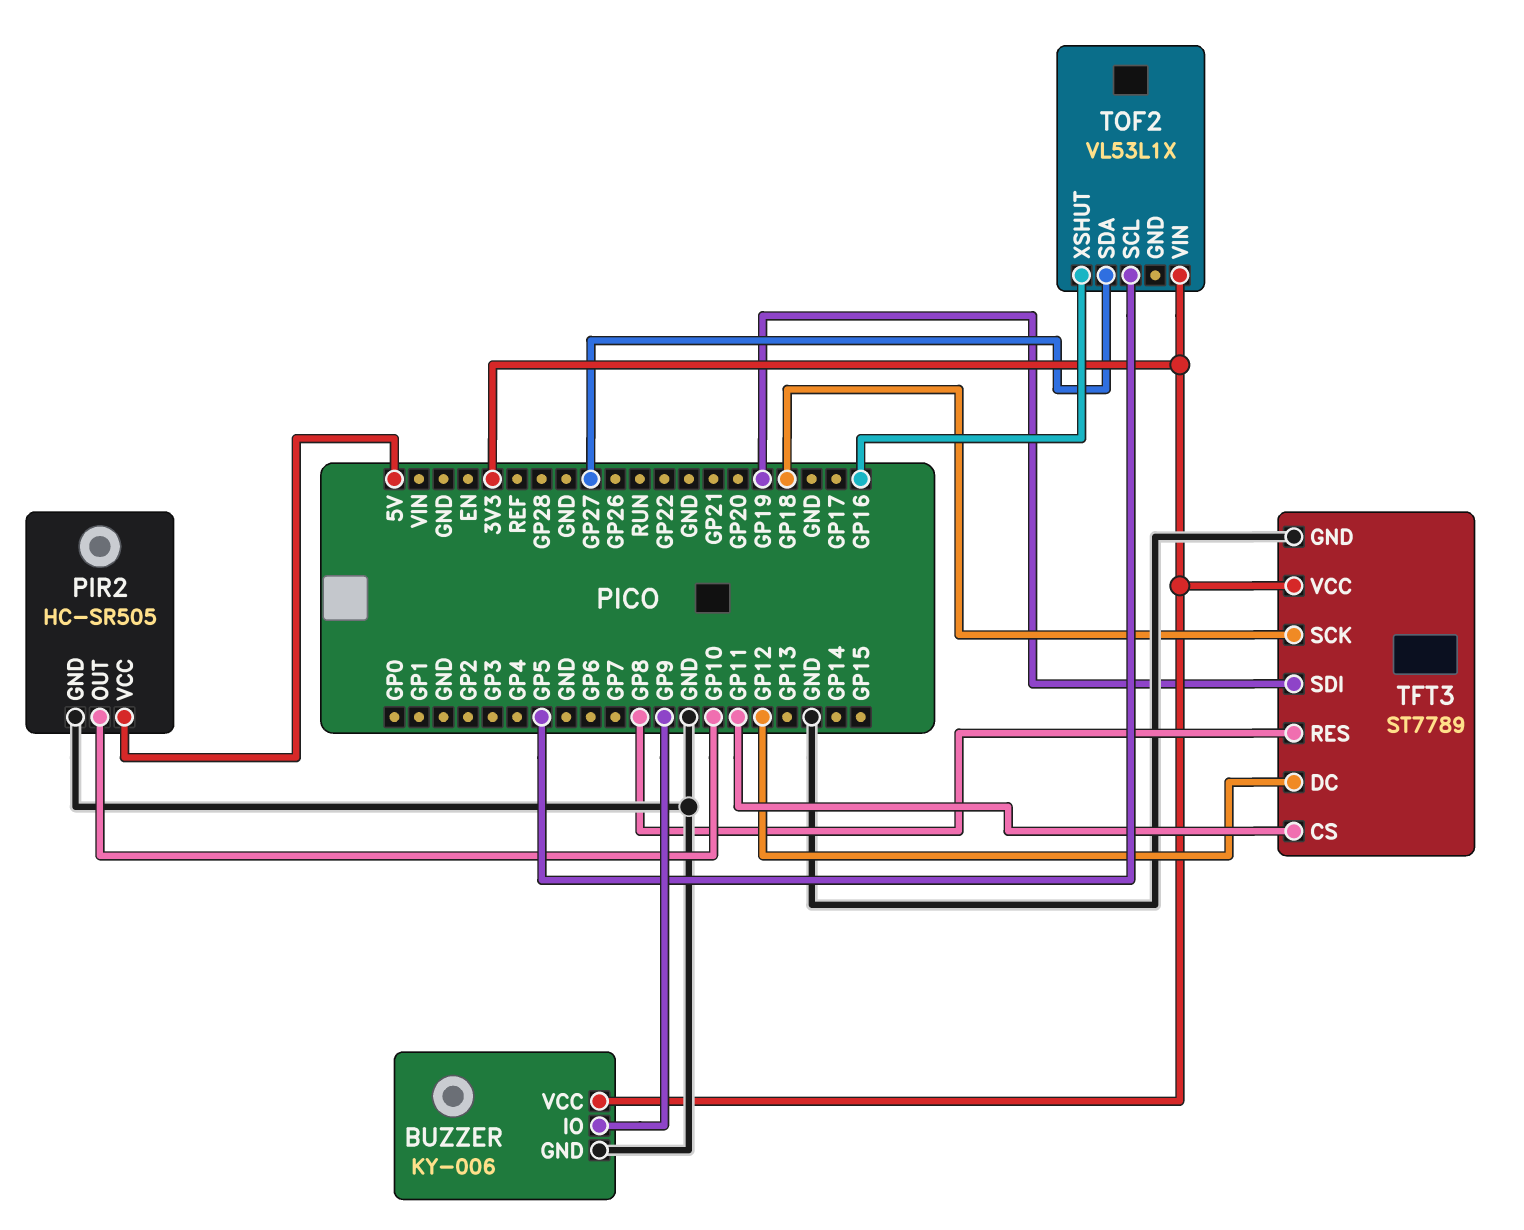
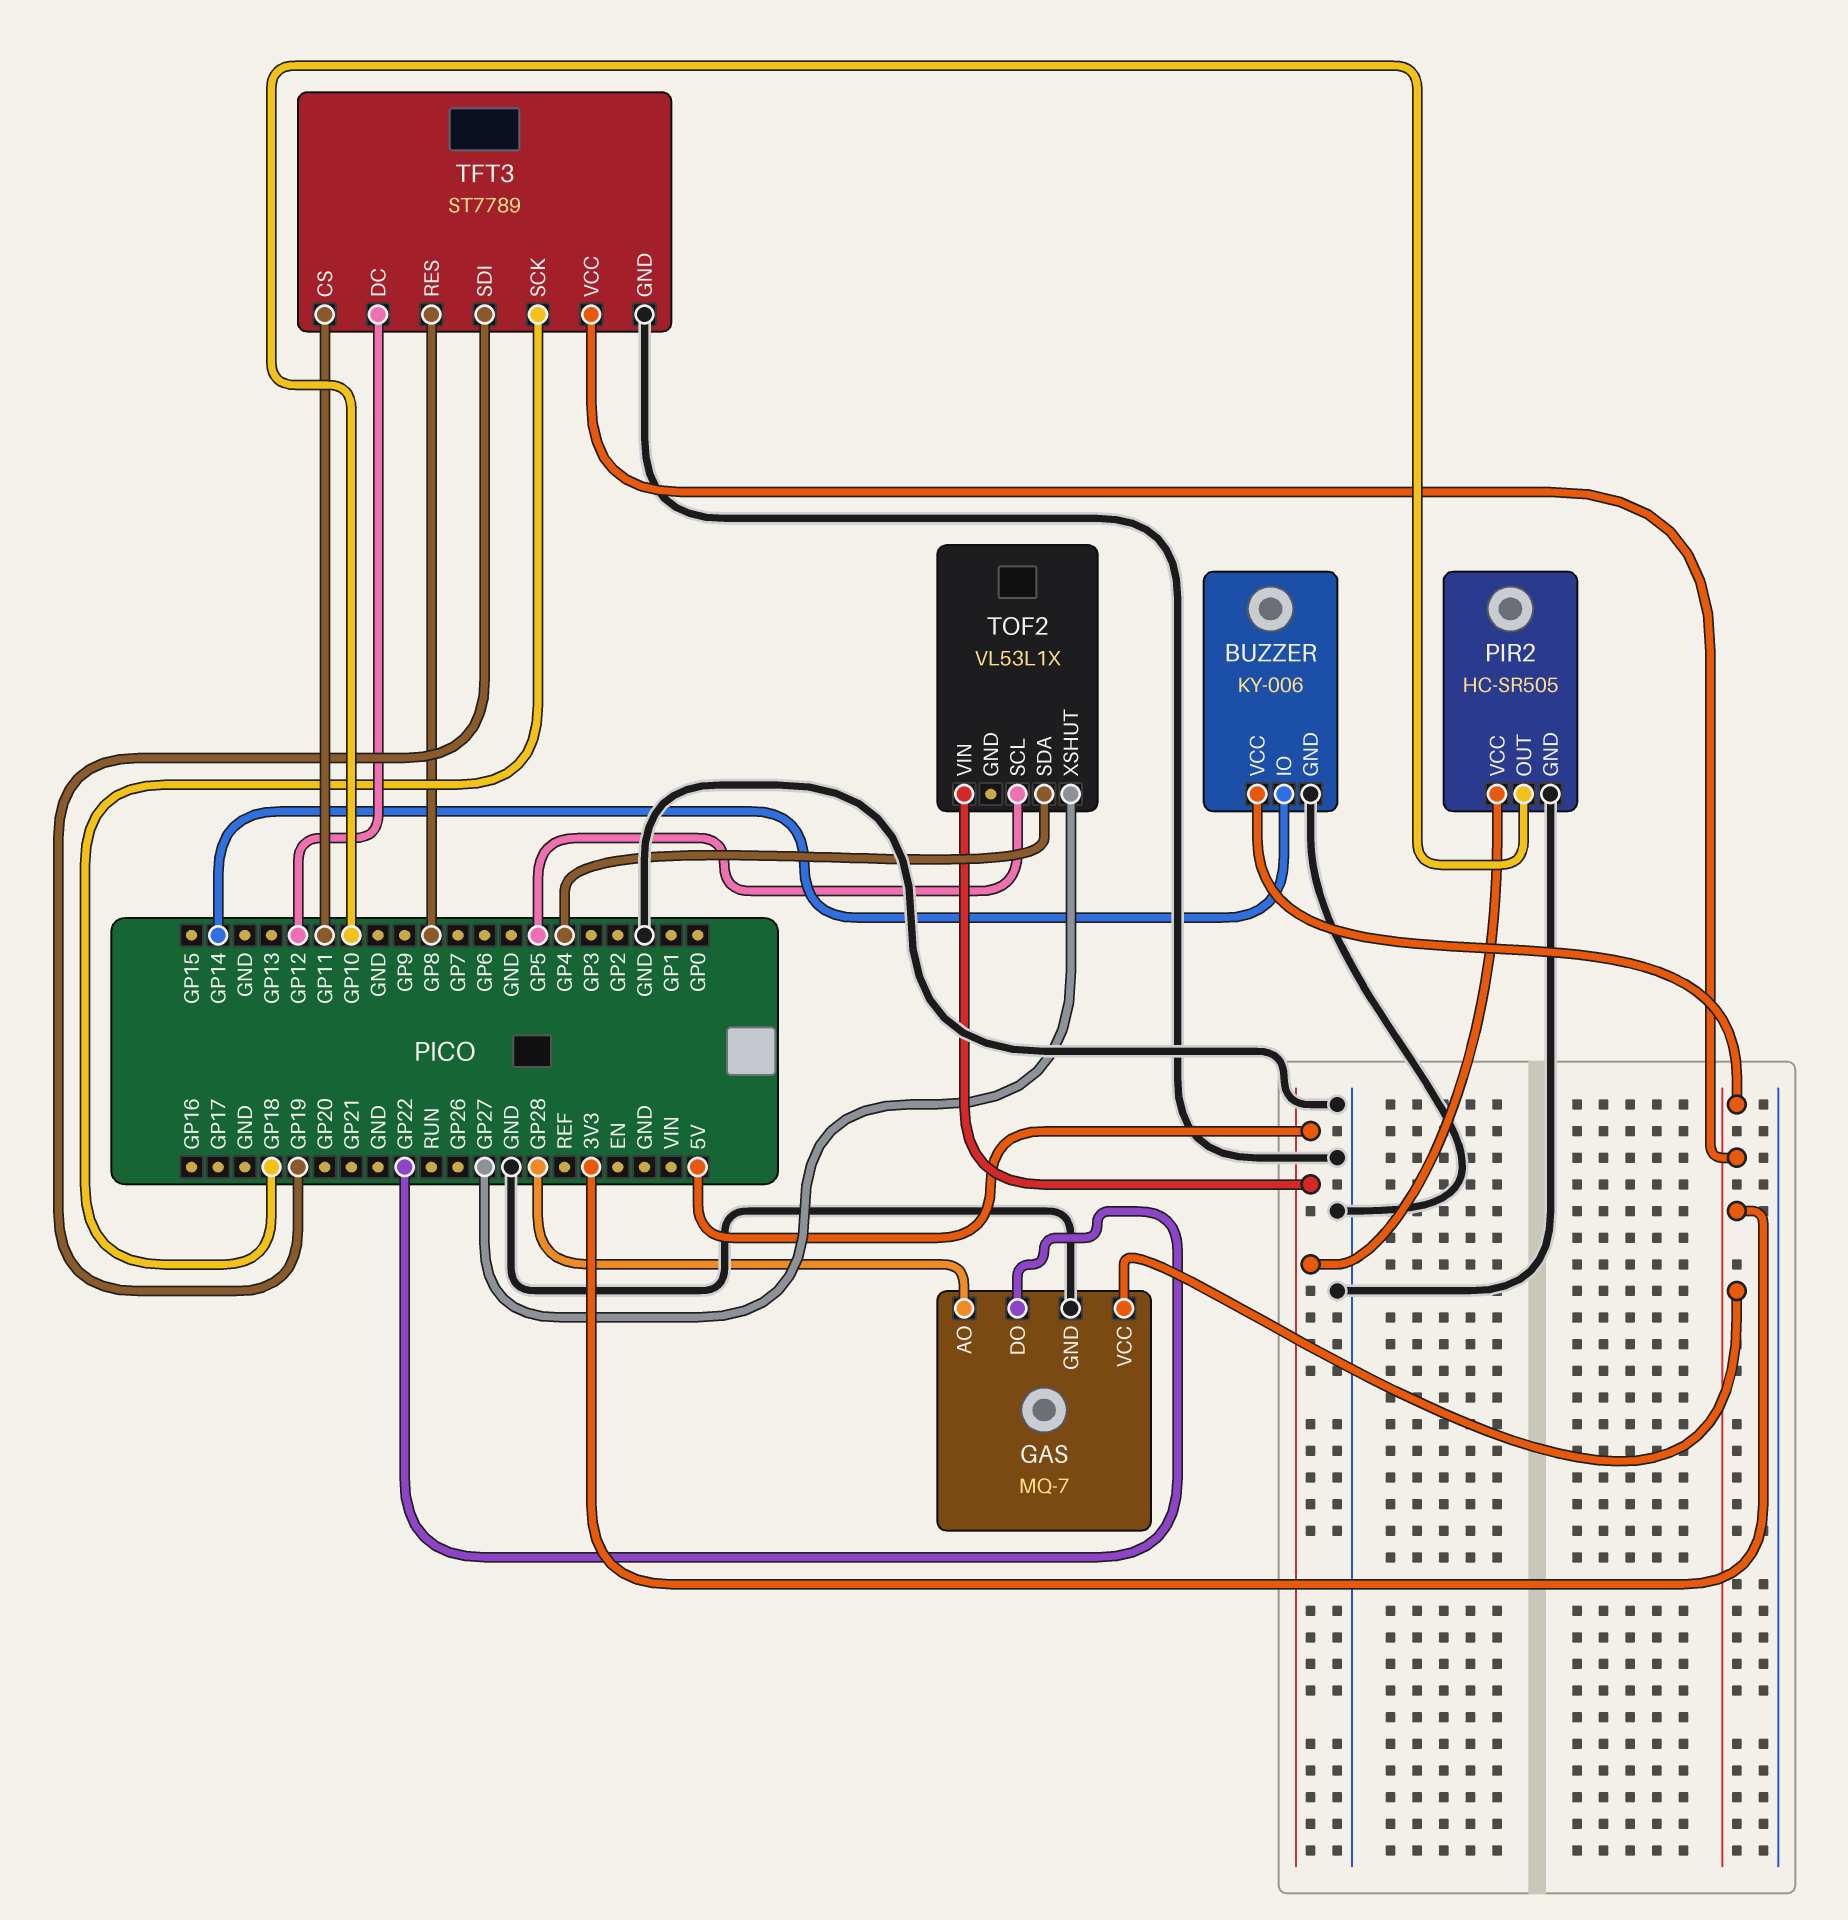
BUZZER pin IO: GP9 -> GP14
GAS: none -> MQ-7
GAS pin AO: none -> GP28
GAS pin DO: none -> GP22
GAS pin GND: none -> GND
GAS pin VCC: none -> 3V3
TOF2 pin SDA: GP27 -> GP4
TOF2 pin VIN: 3V3 -> 5V
TOF2 pin XSHUT: GP16 -> GP27

